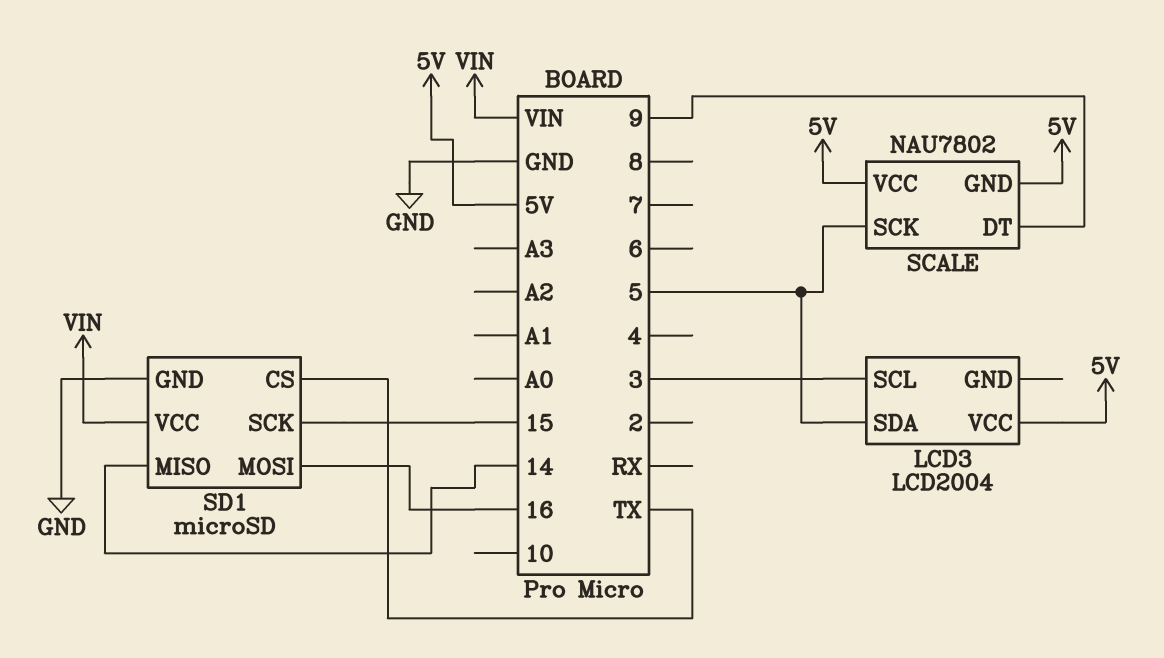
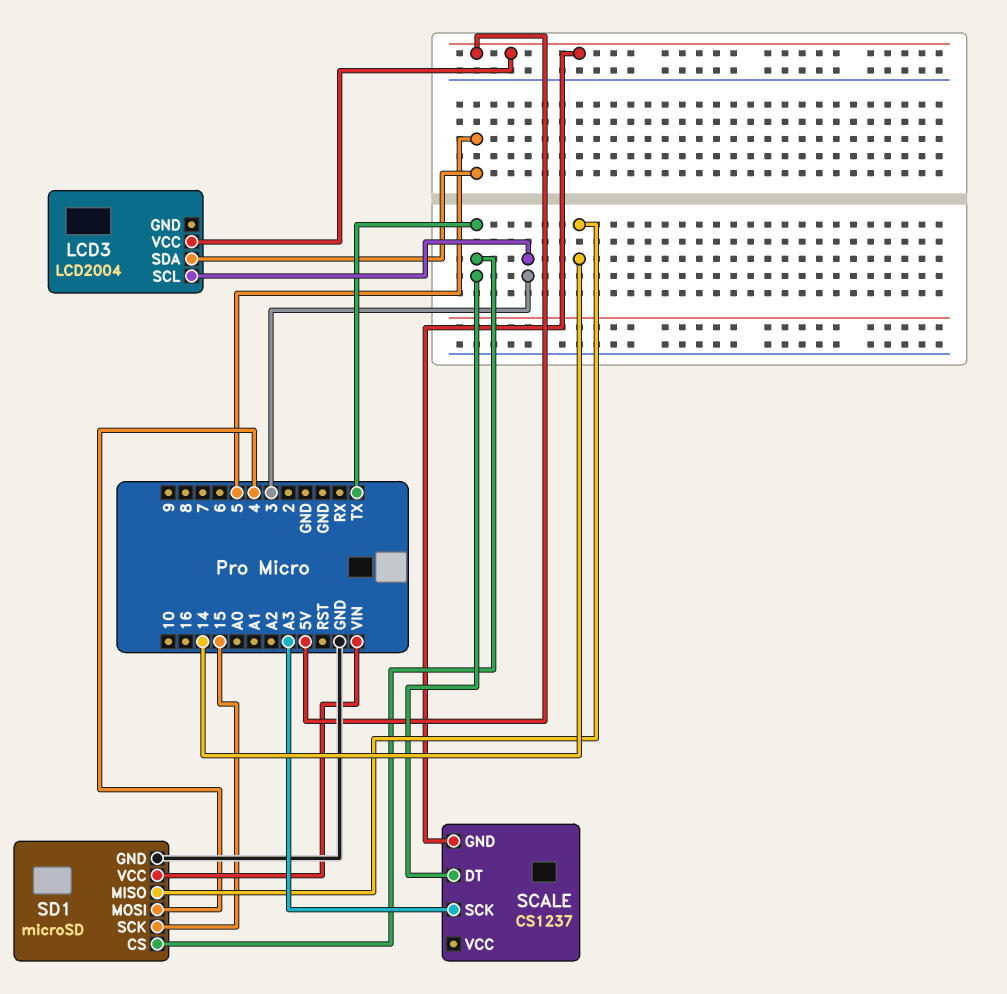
SCALE: NAU7802 -> CS1237
SCALE pin DT: 9 -> TX
SCALE pin SCK: 5 -> A3
SCALE pin VCC: 5V -> none
SD1 pin MOSI: 16 -> 4

